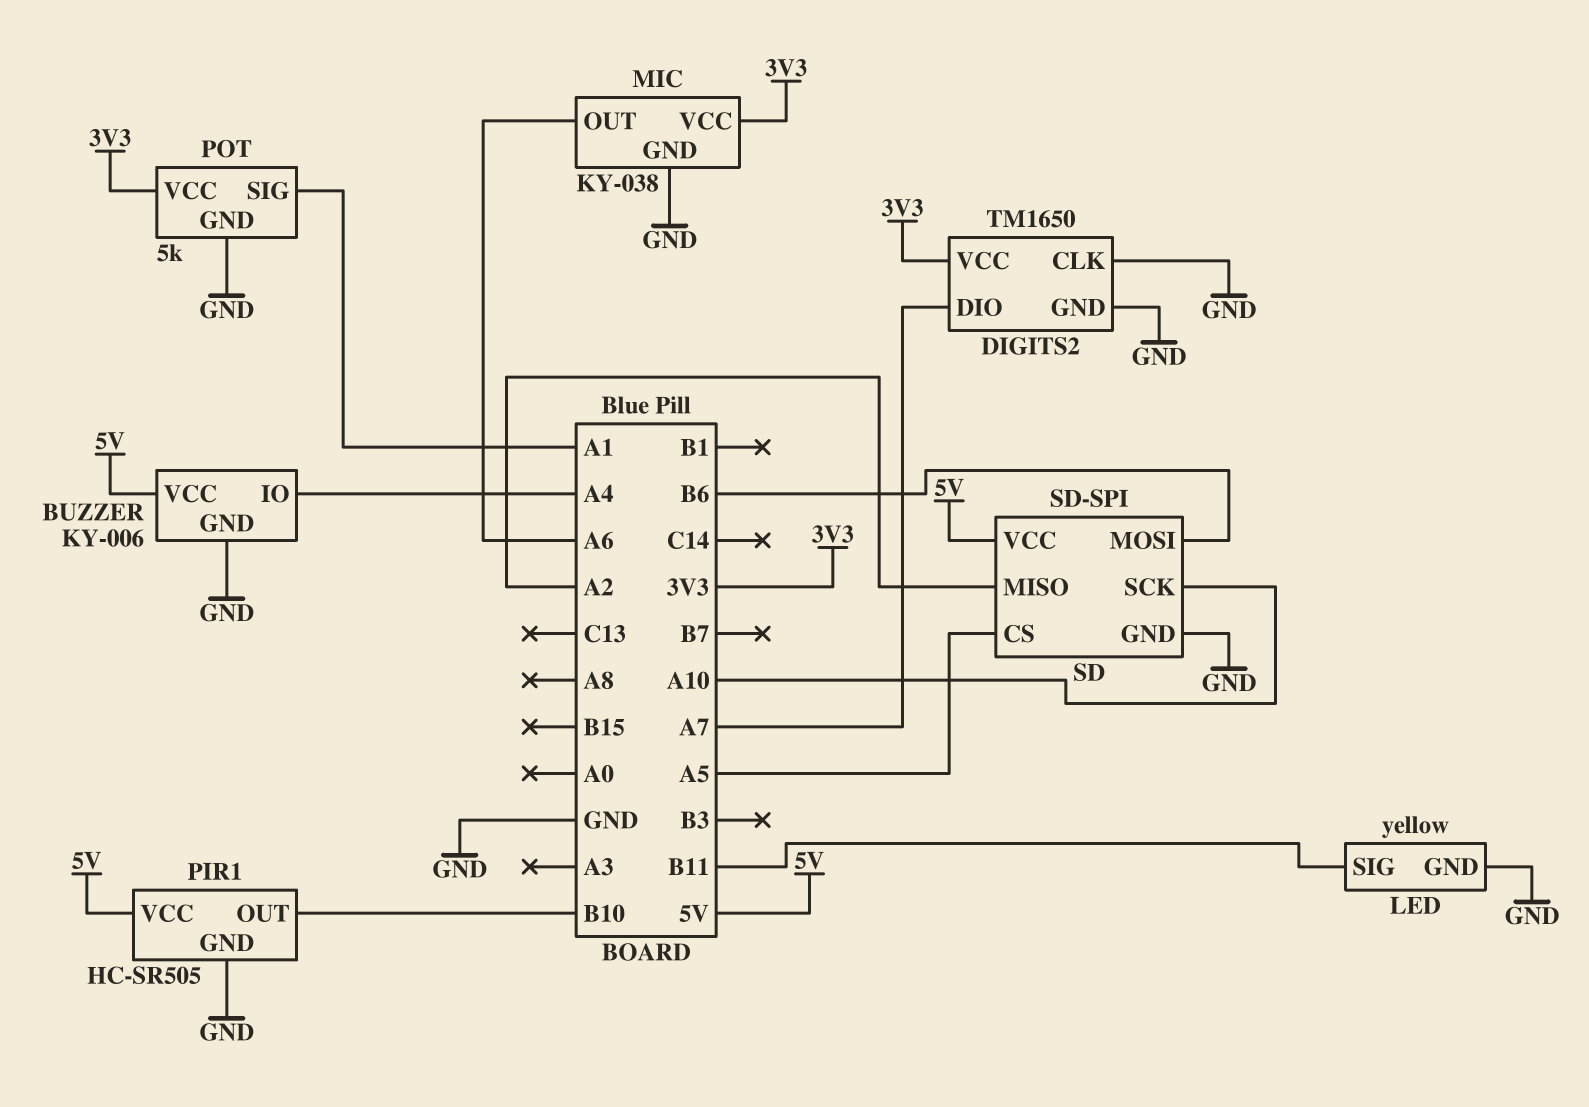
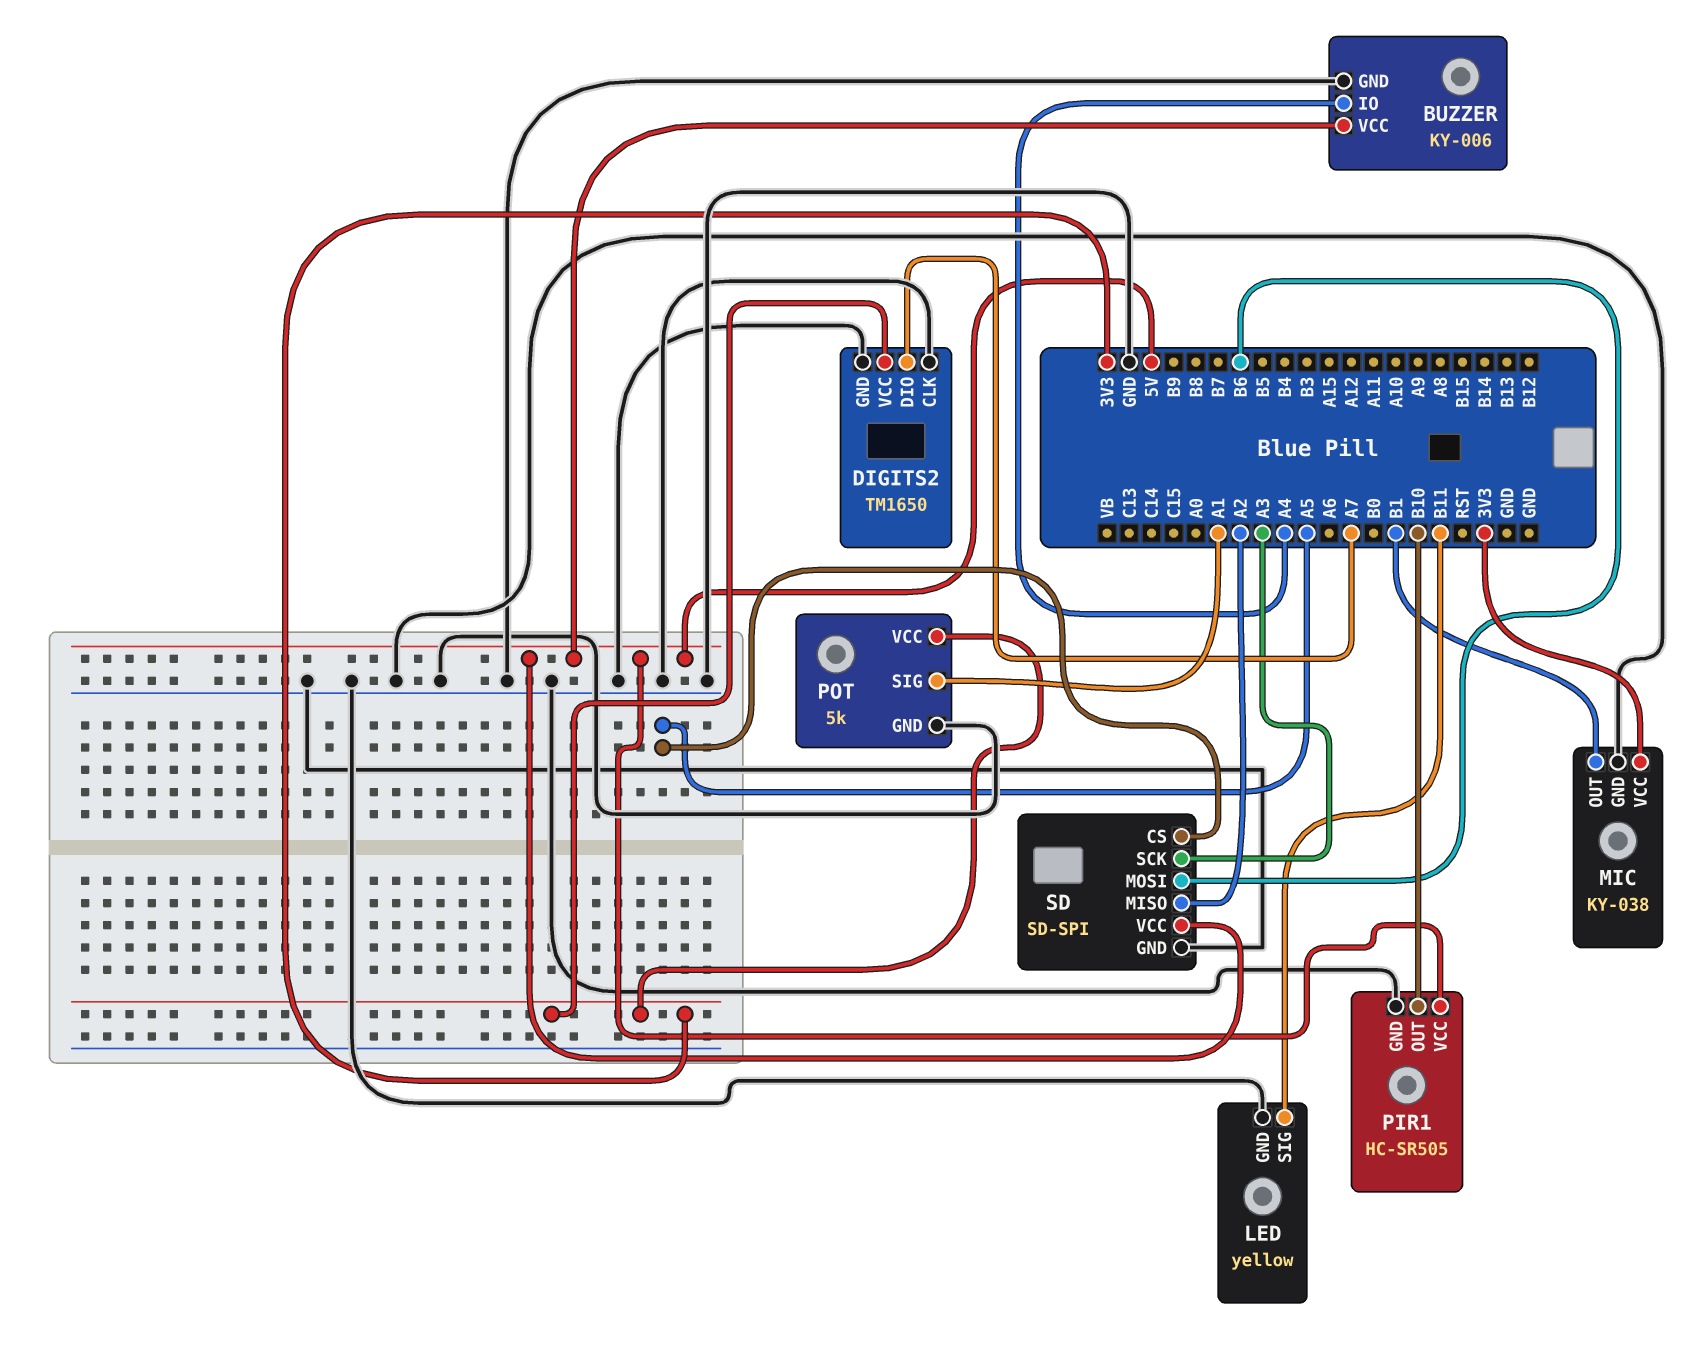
MIC pin OUT: A6 -> B1
SD pin SCK: A10 -> A3

